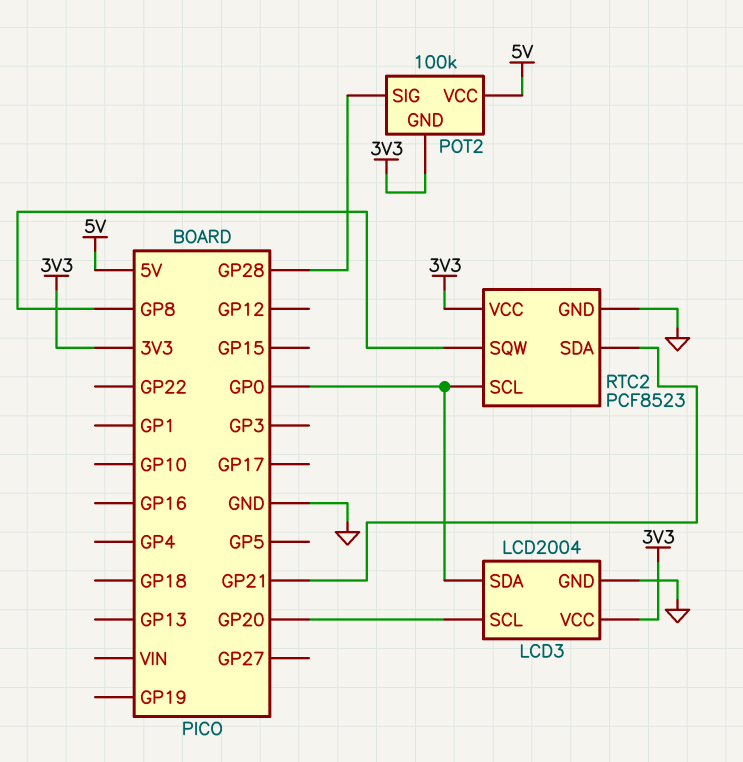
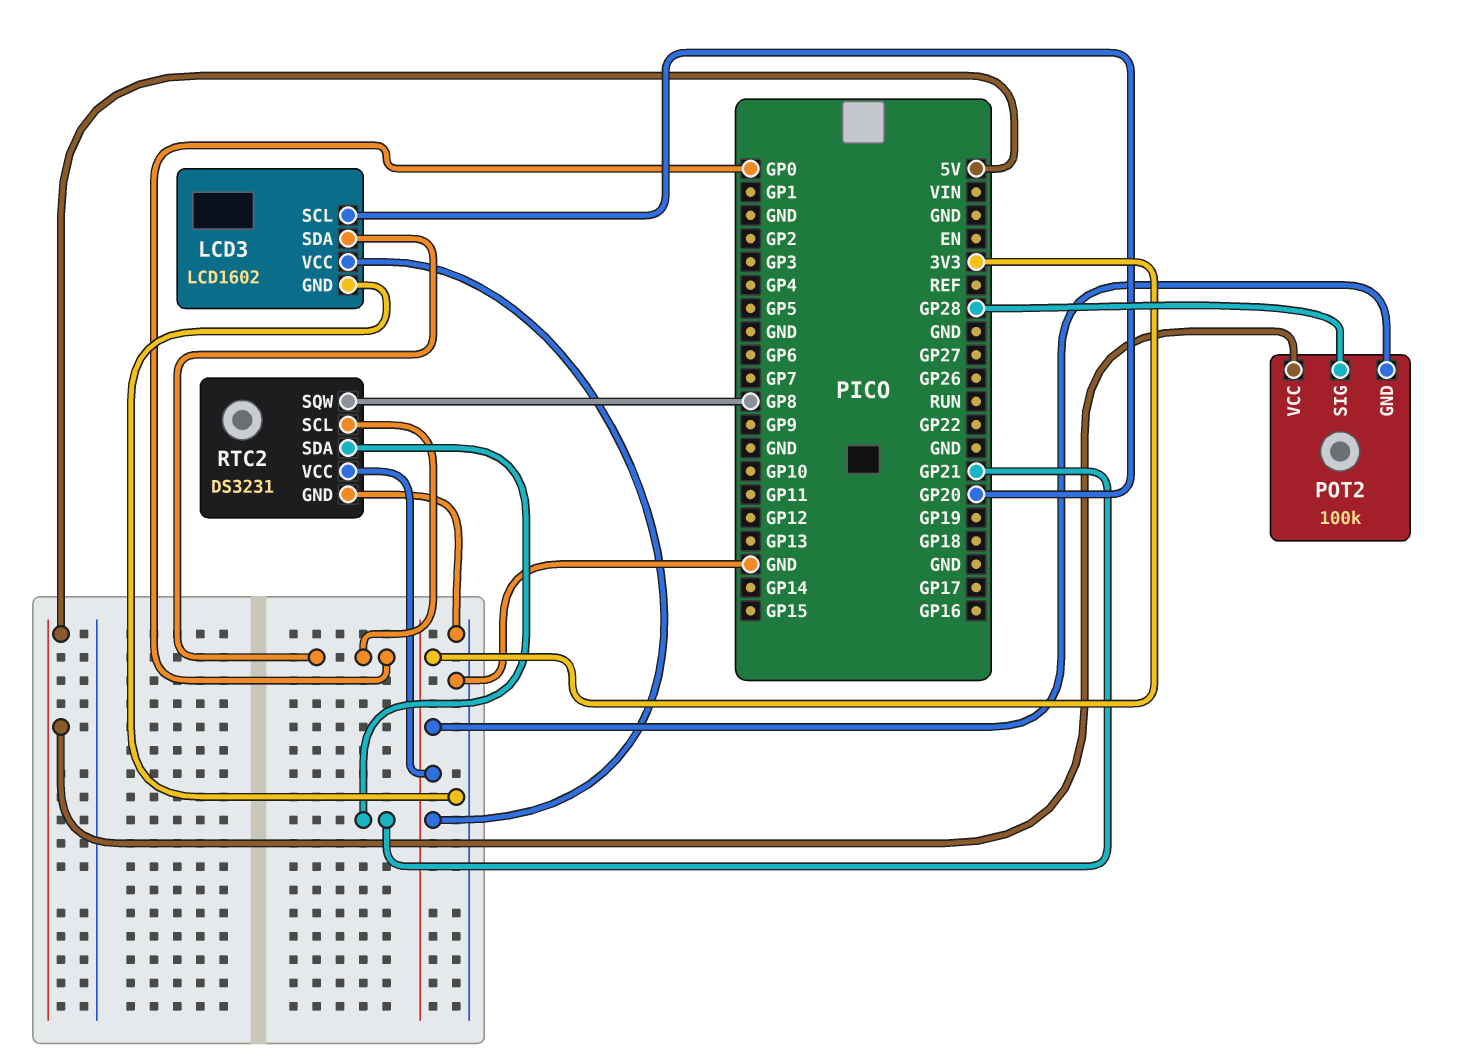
LCD3: LCD2004 -> LCD1602
RTC2: PCF8523 -> DS3231

